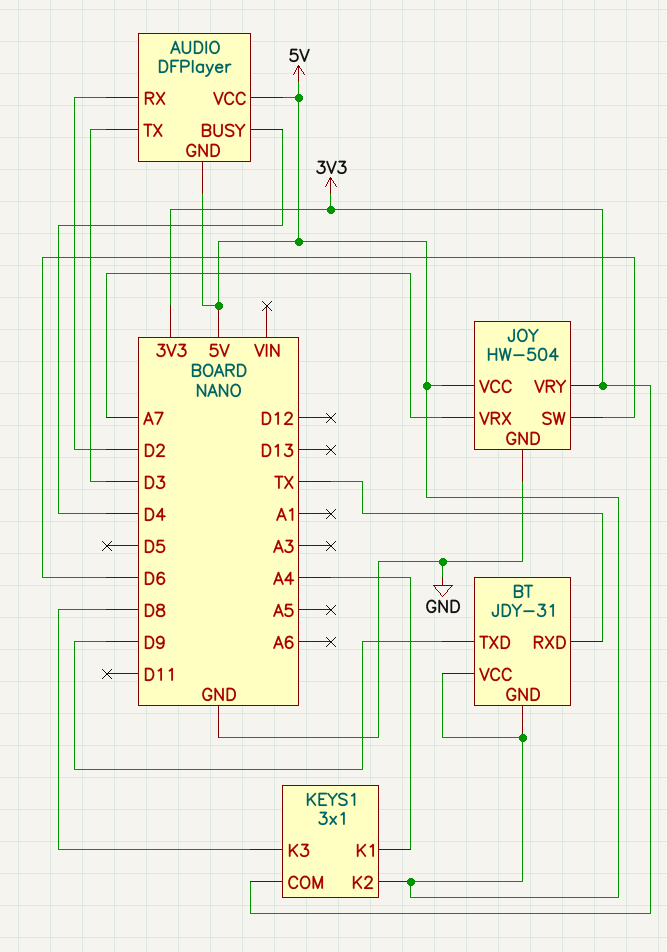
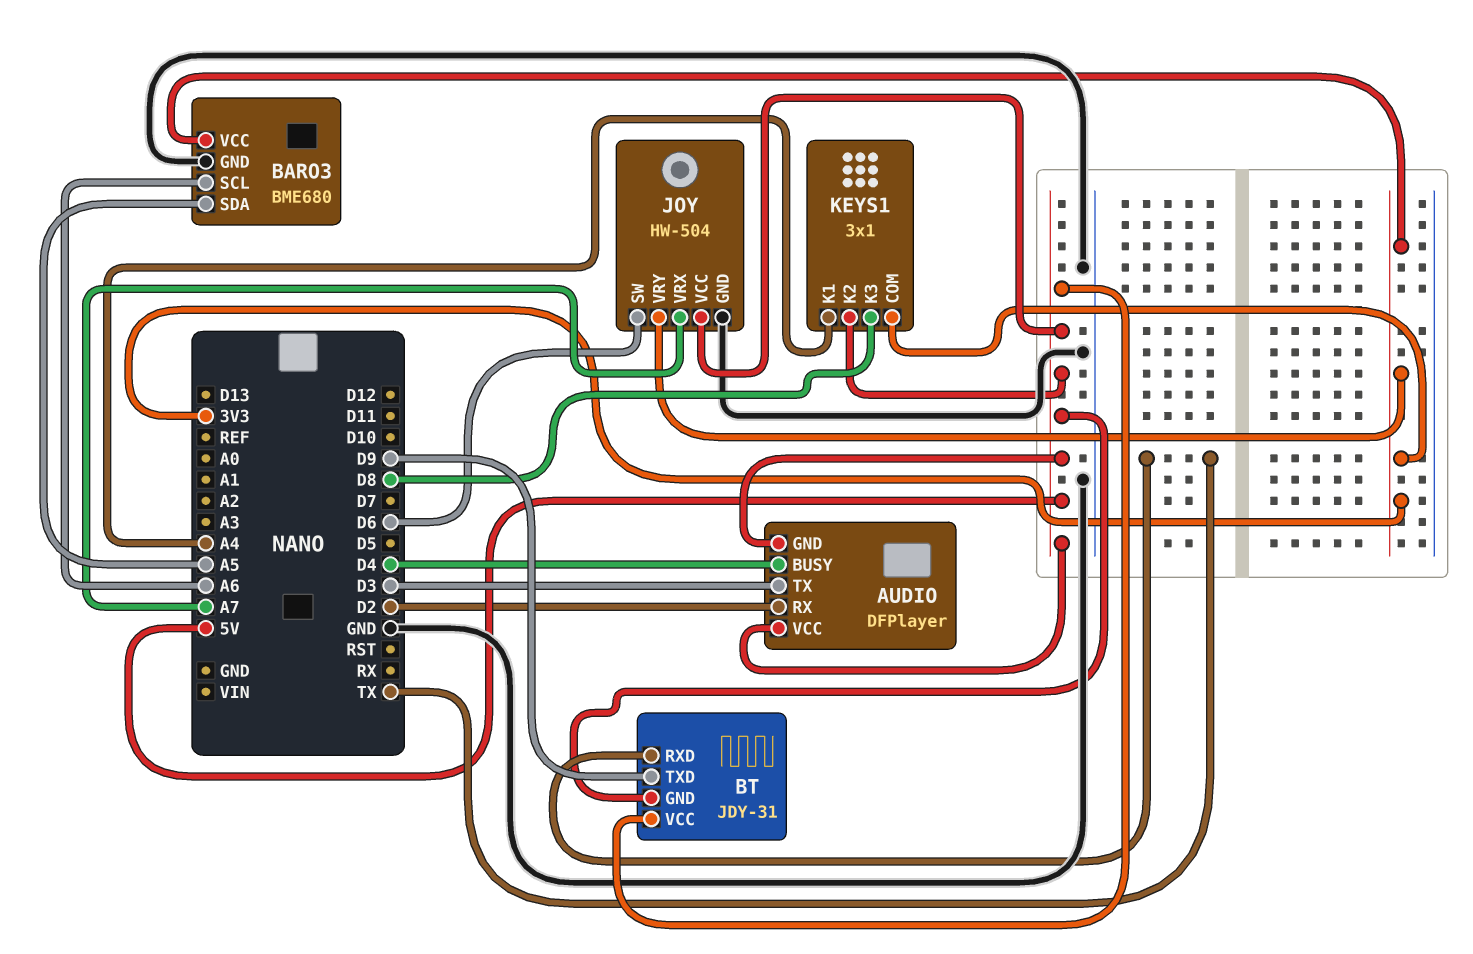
BARO3: none -> BME680
BARO3 pin GND: none -> GND
BARO3 pin SCL: none -> A6
BARO3 pin SDA: none -> A5
BARO3 pin VCC: none -> 3V3

